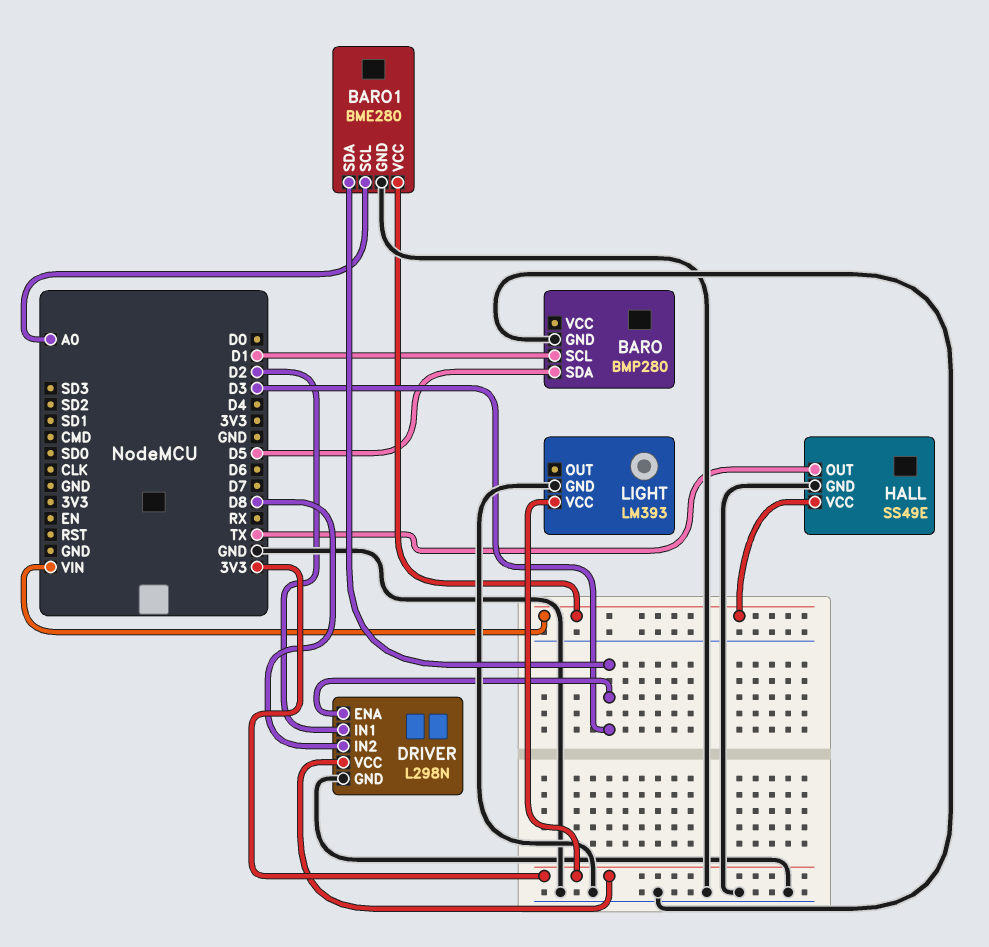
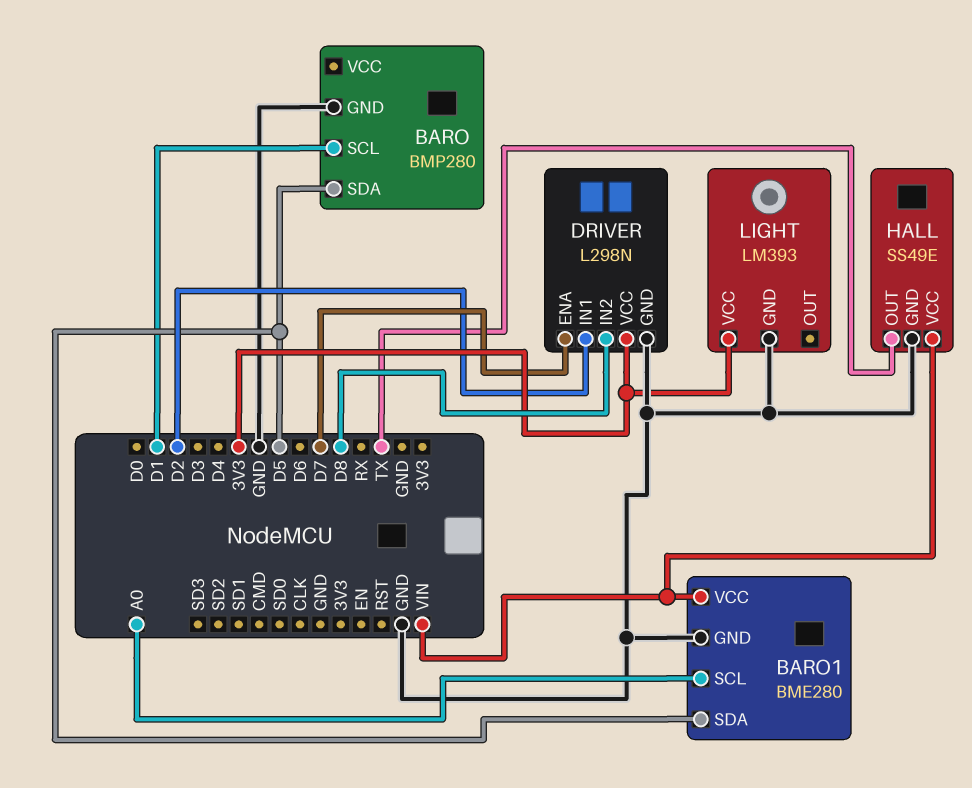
BARO1 pin SDA: D3 -> D5
DRIVER pin ENA: D3 -> D7

